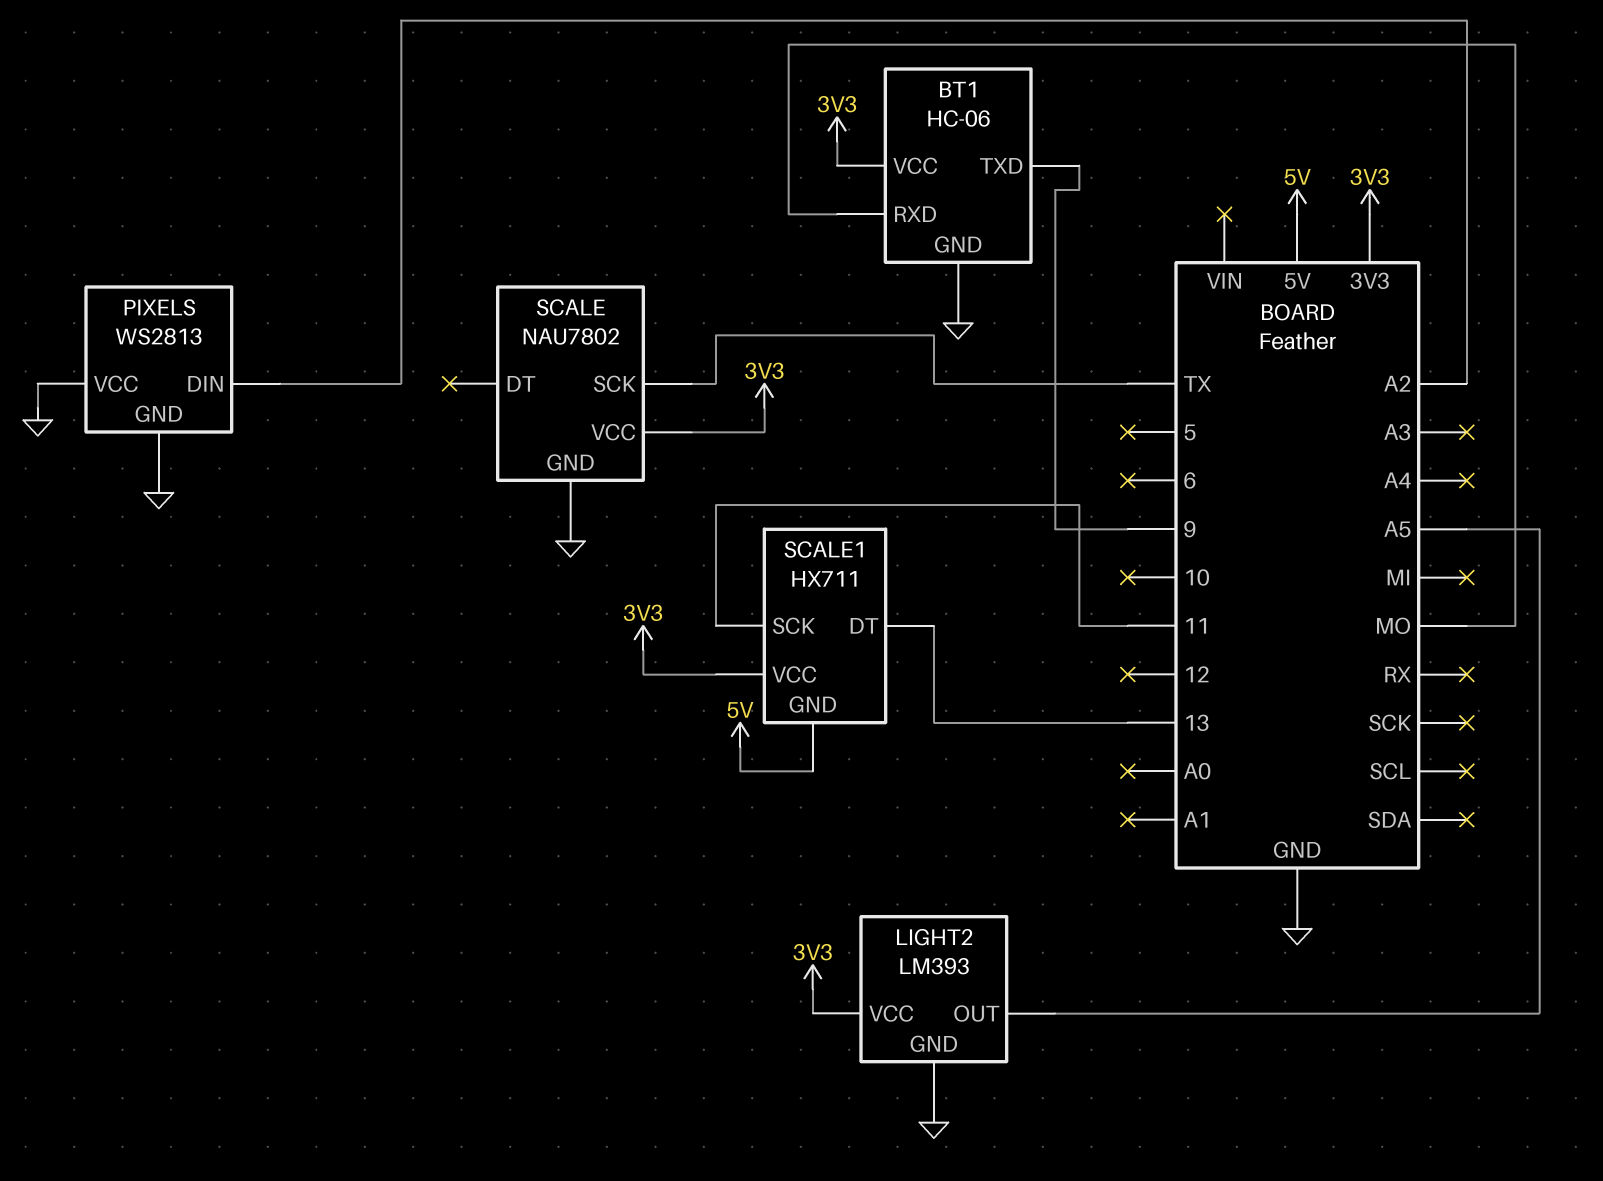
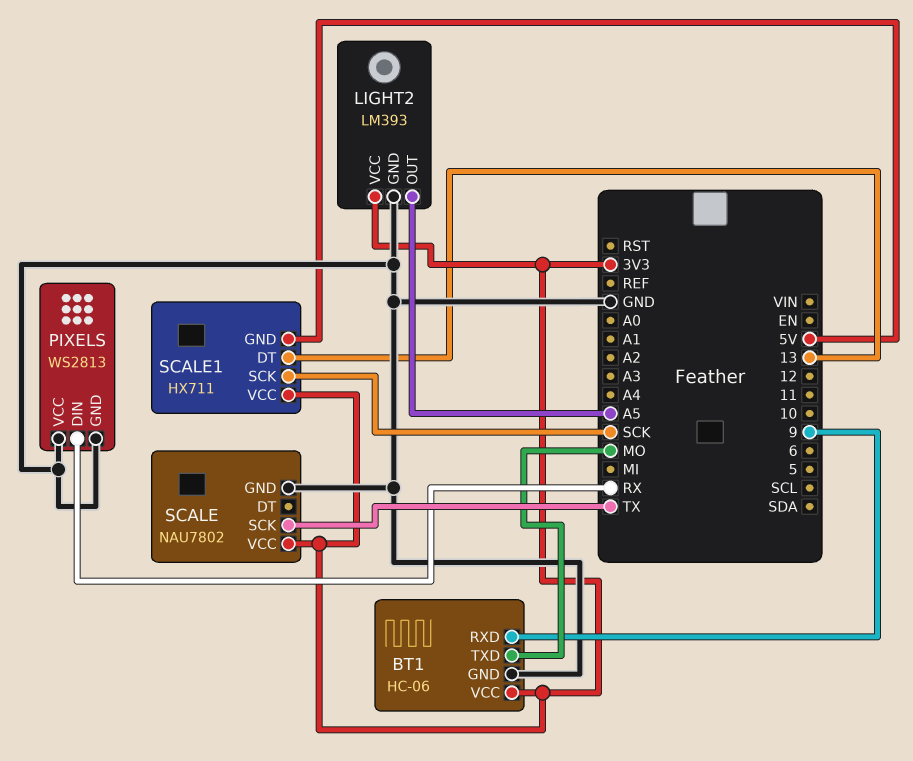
BT1 pin RXD: MO -> 9
BT1 pin TXD: 9 -> MO
PIXELS pin DIN: A2 -> RX
SCALE1 pin SCK: 11 -> SCK

